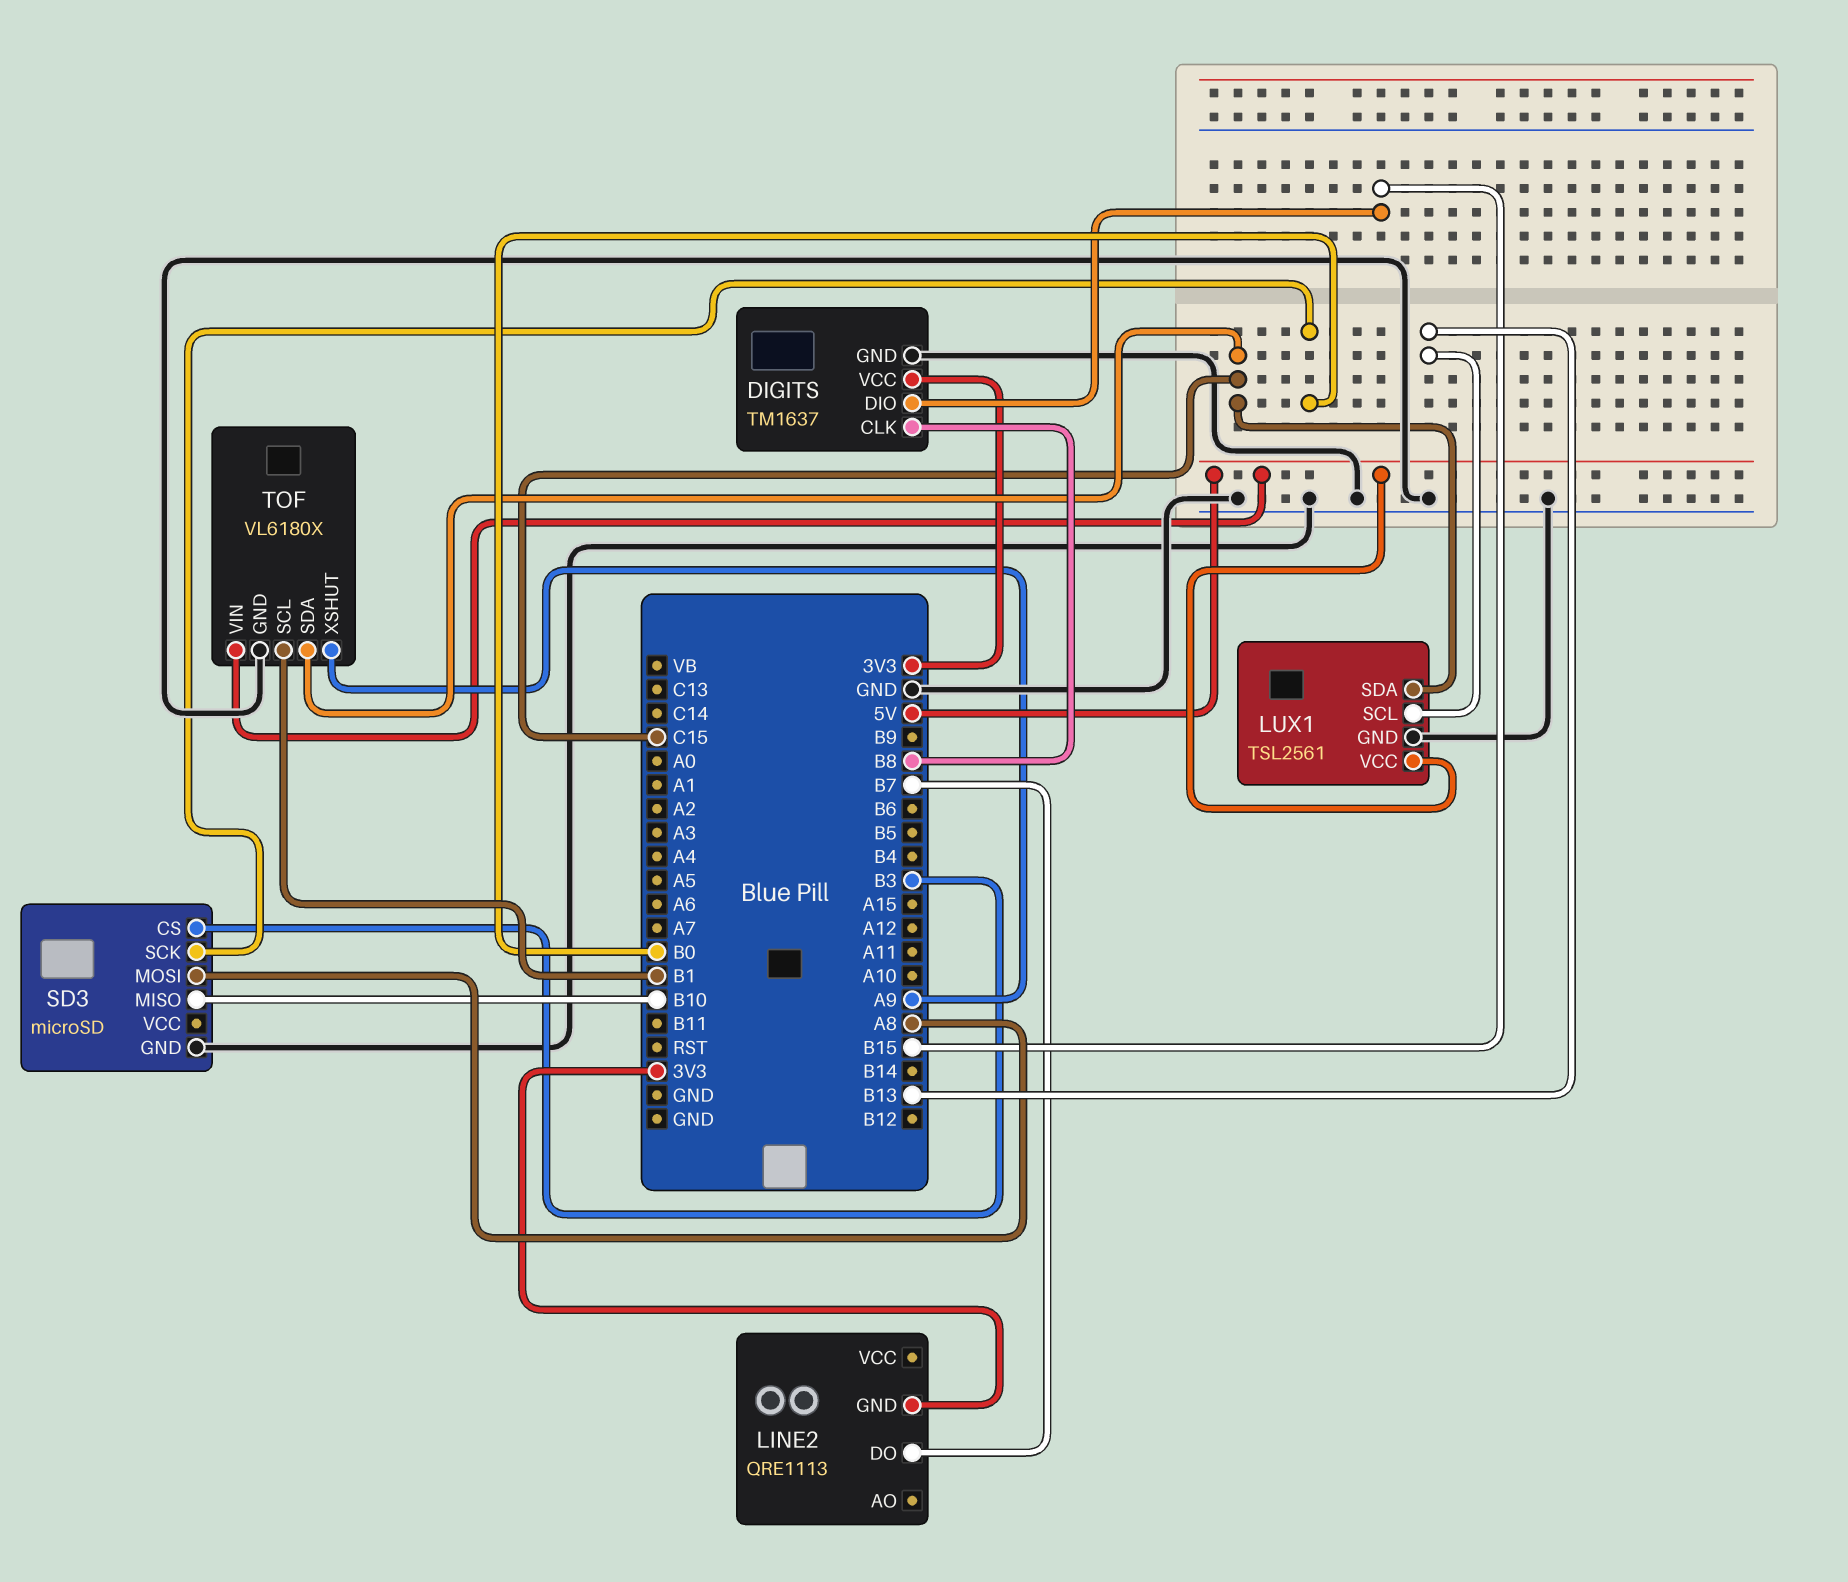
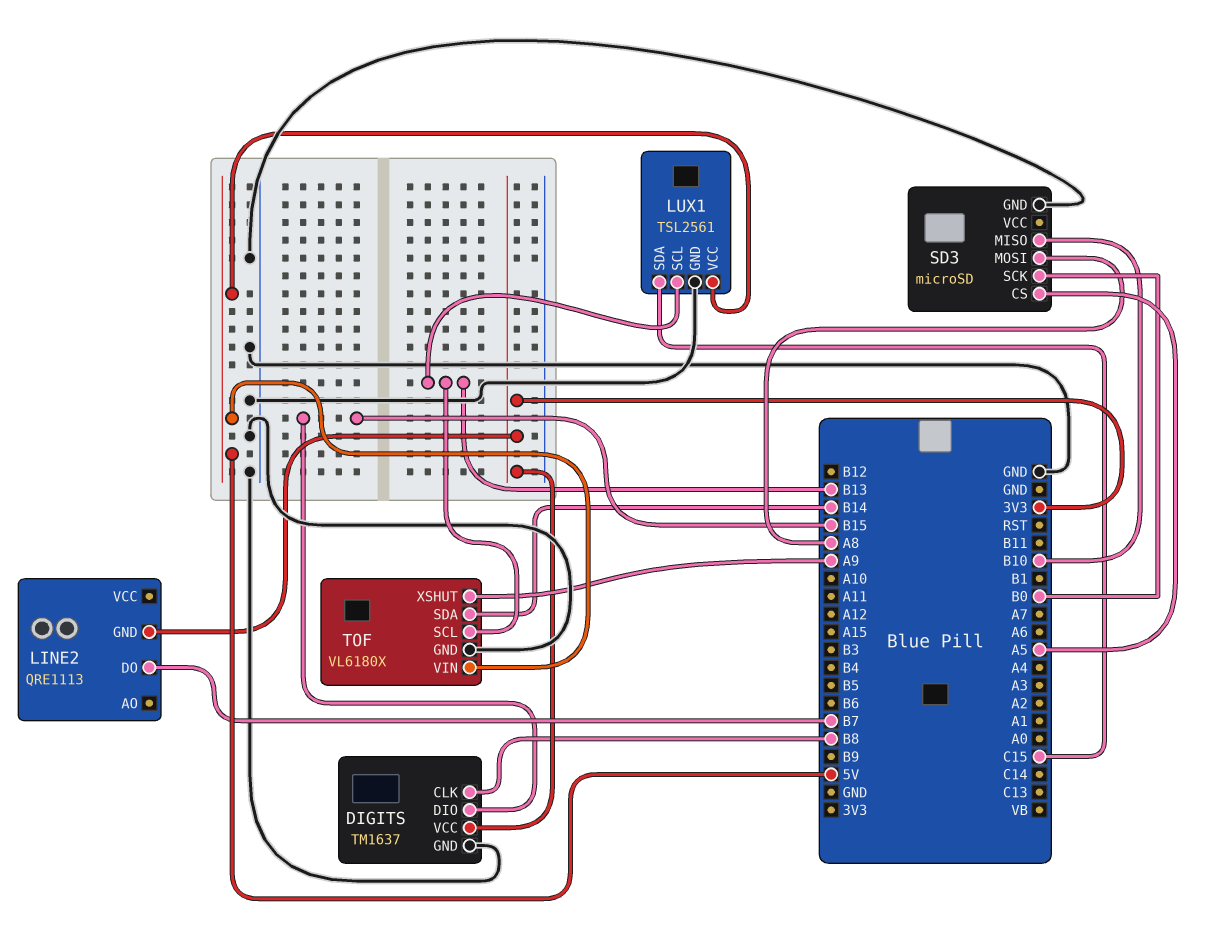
SD3 pin CS: B3 -> A5
TOF pin SCL: B1 -> B13
TOF pin SDA: C15 -> B14

